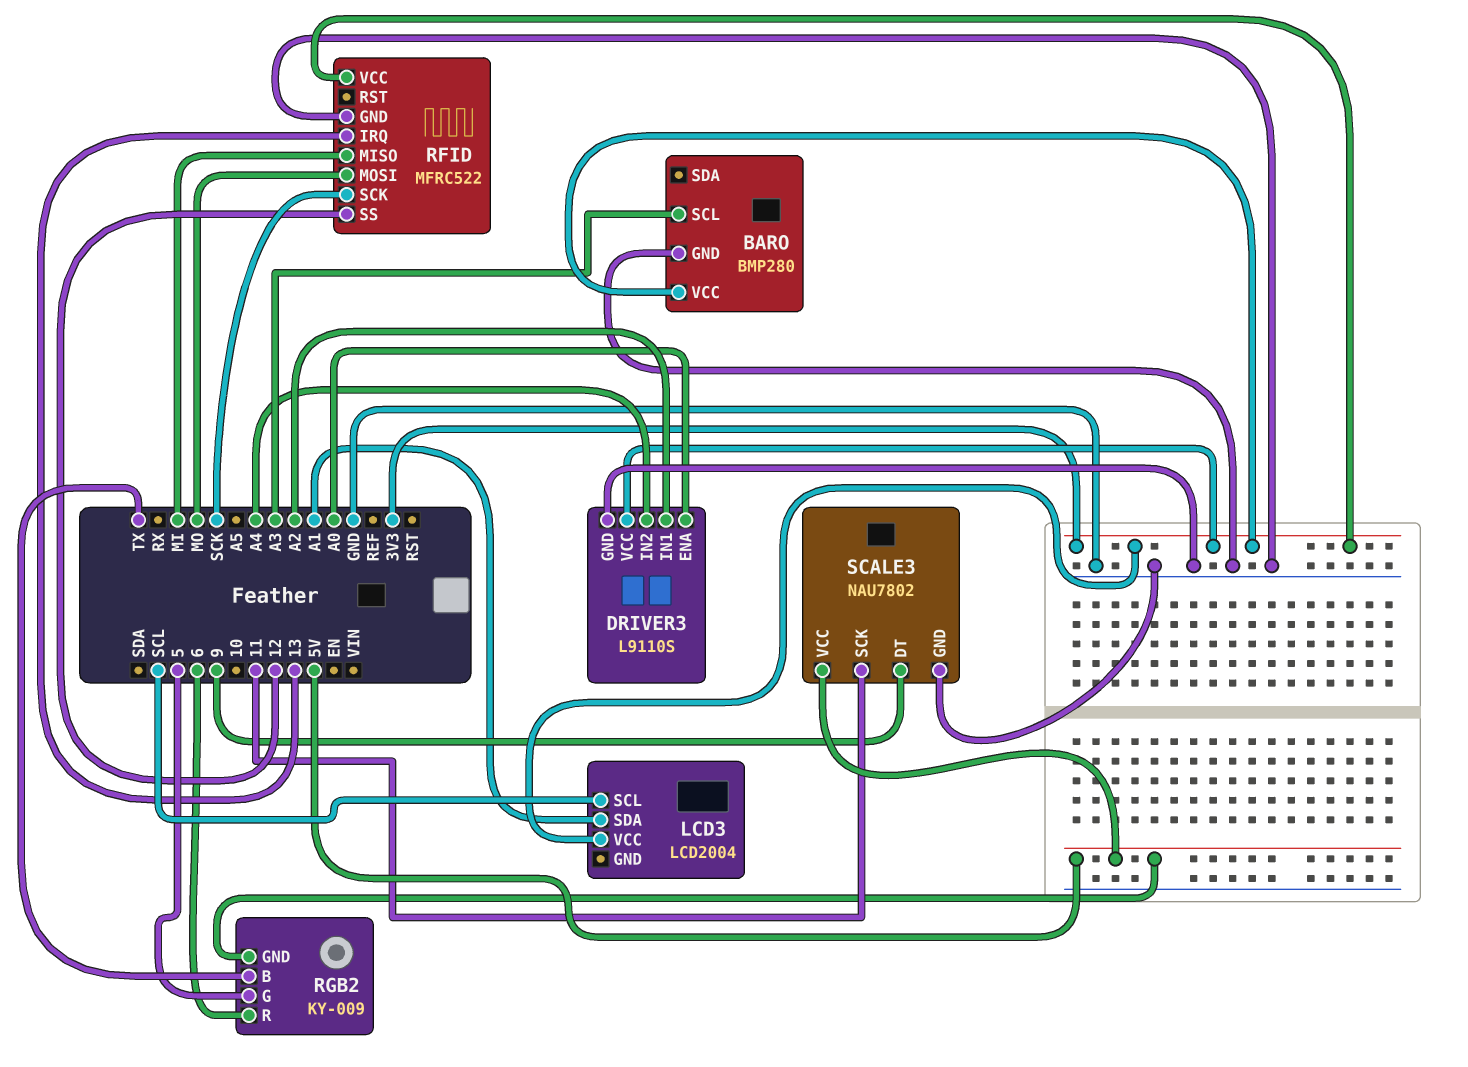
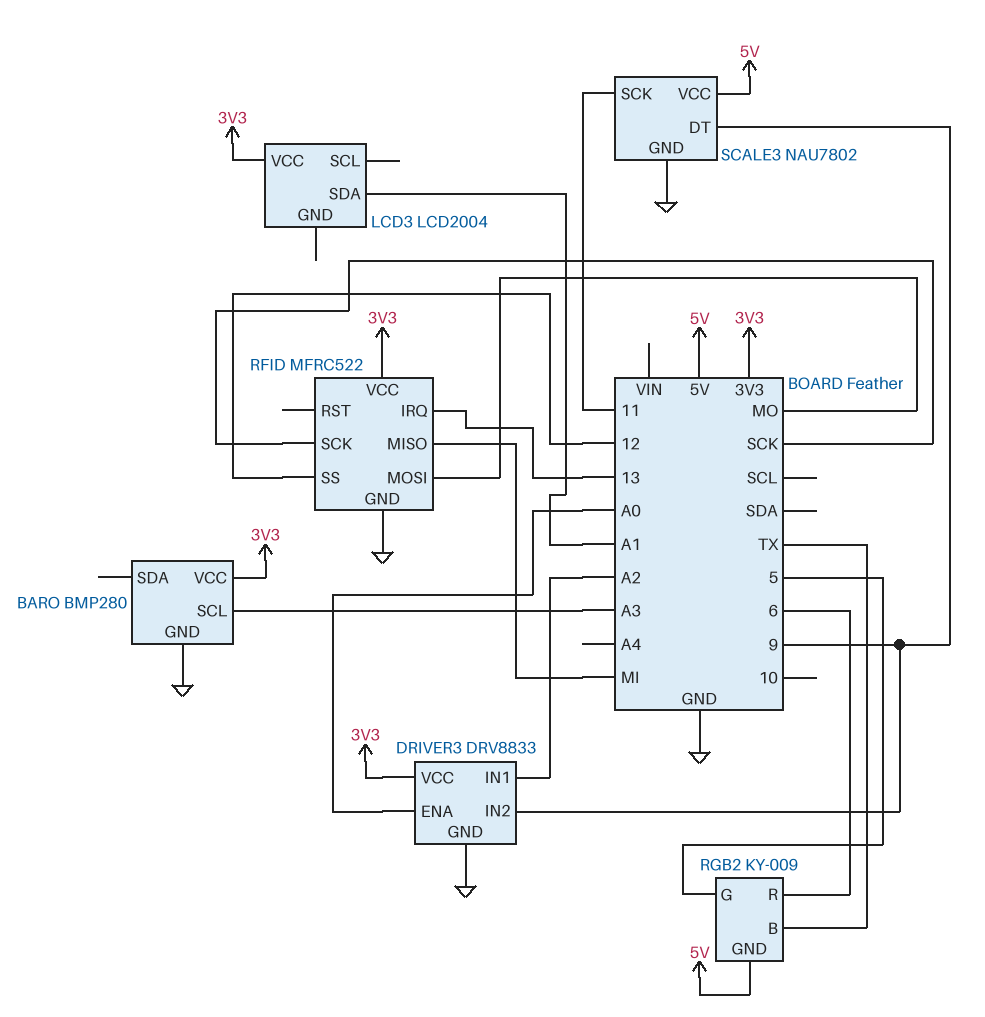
DRIVER3: L9110S -> DRV8833
DRIVER3 pin IN2: A4 -> 9
LCD3 pin SCL: SCL -> none

